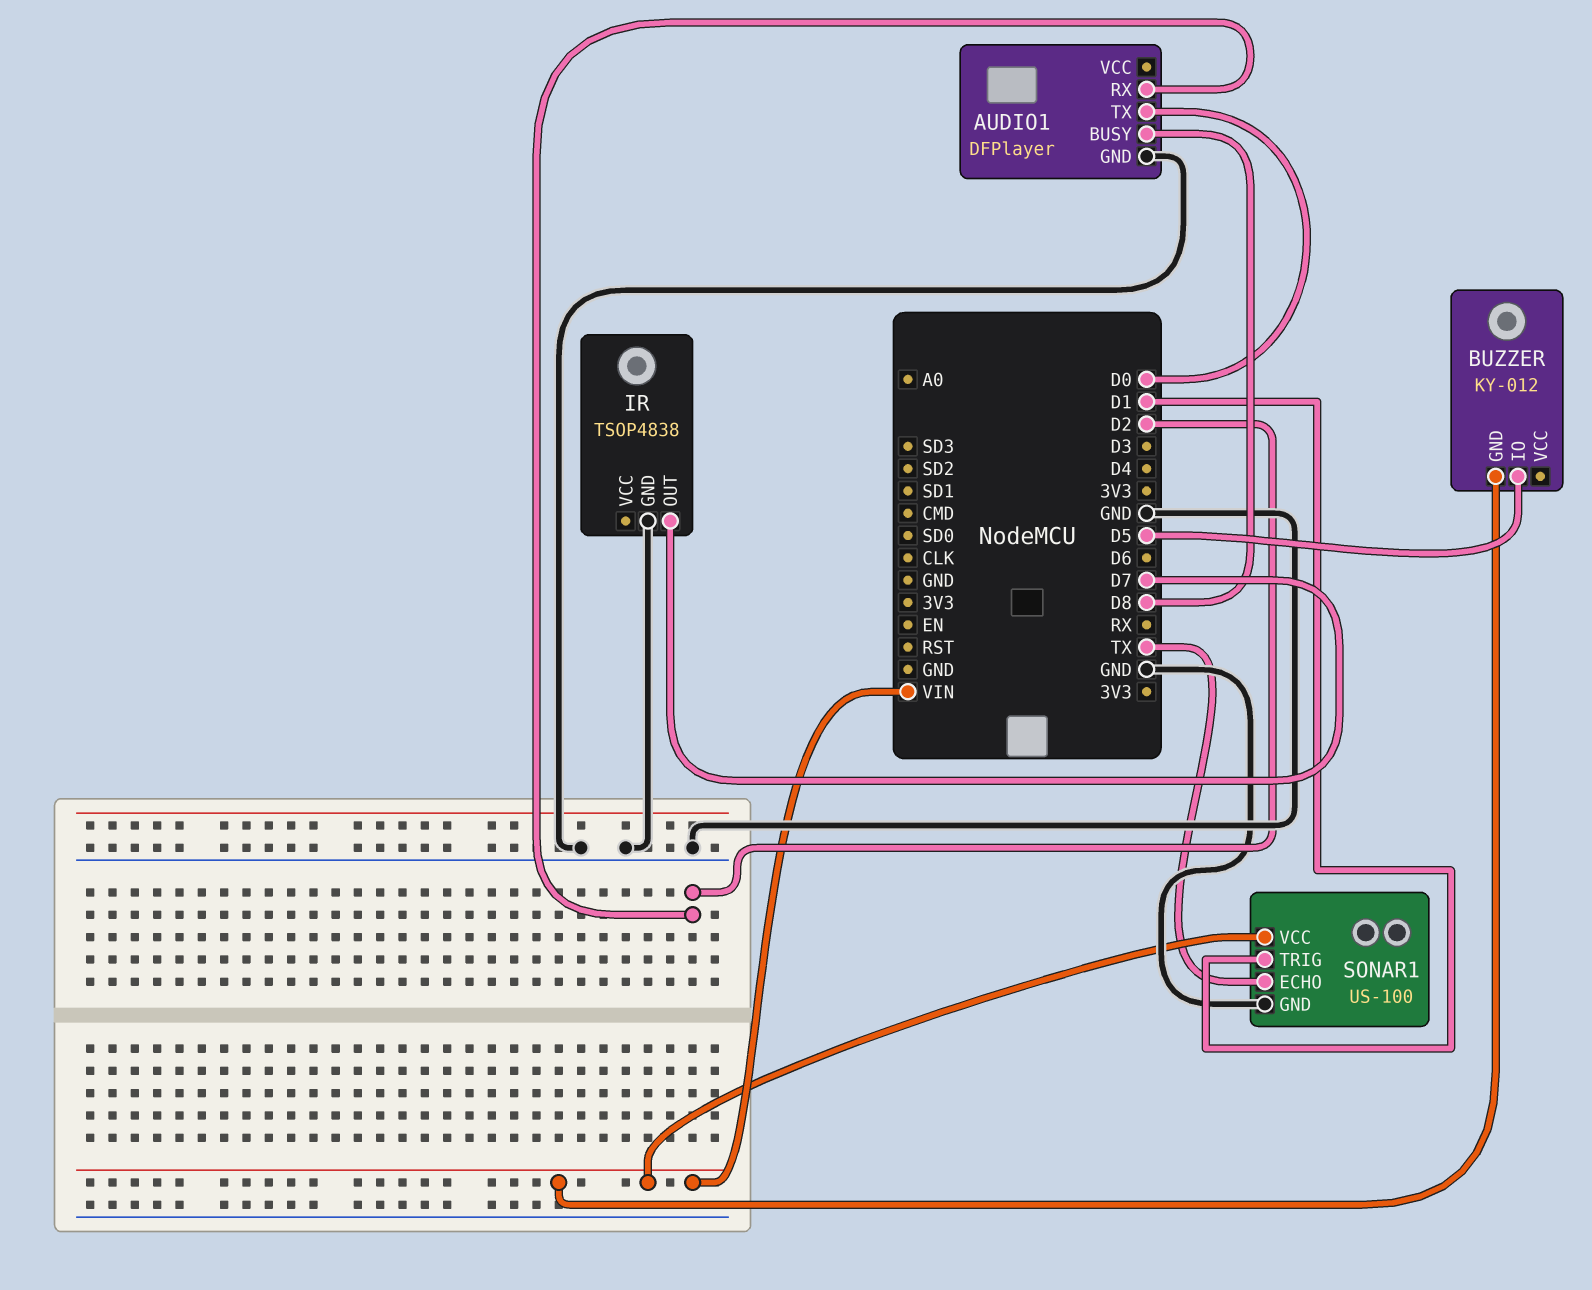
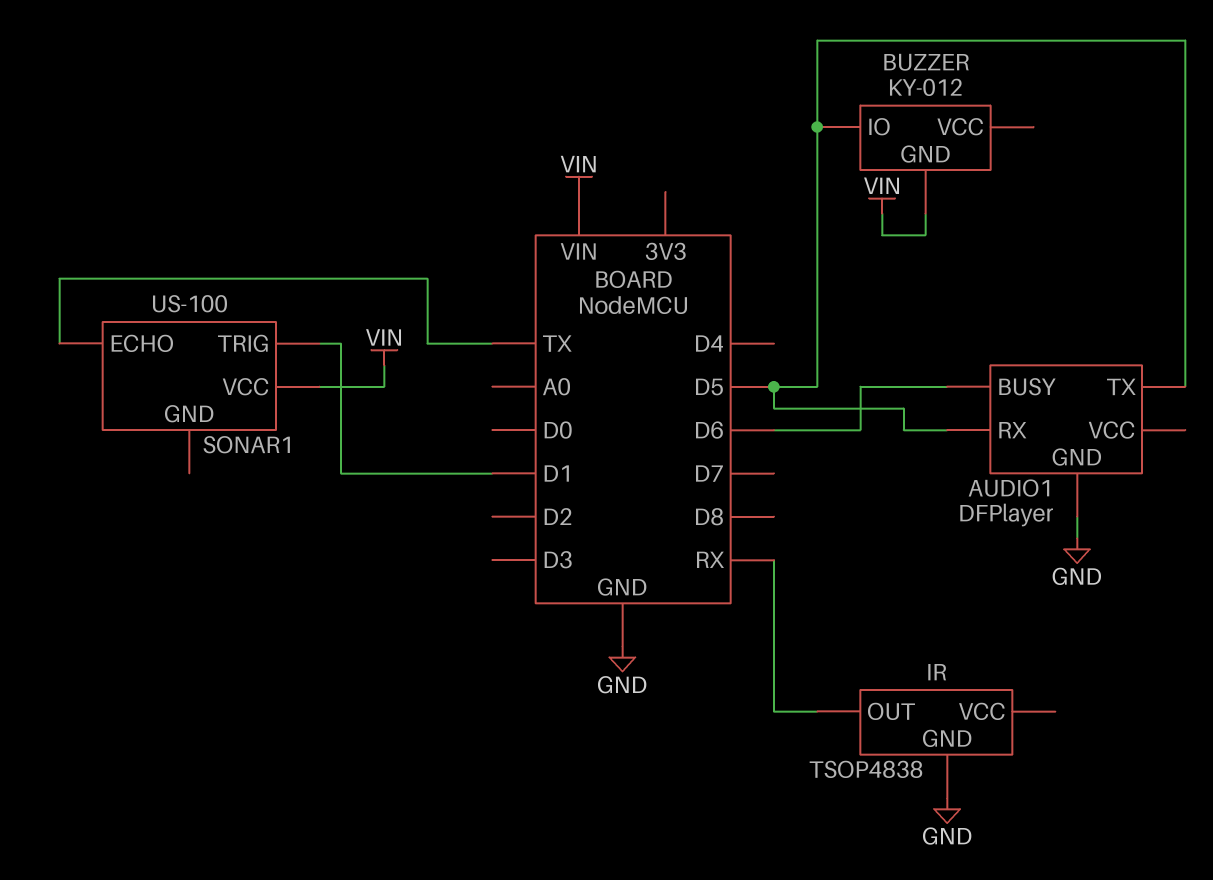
AUDIO1 pin BUSY: D8 -> D6
AUDIO1 pin RX: D2 -> D5
AUDIO1 pin TX: D0 -> D5
IR pin OUT: D7 -> RX
SONAR1 pin GND: GND -> none

